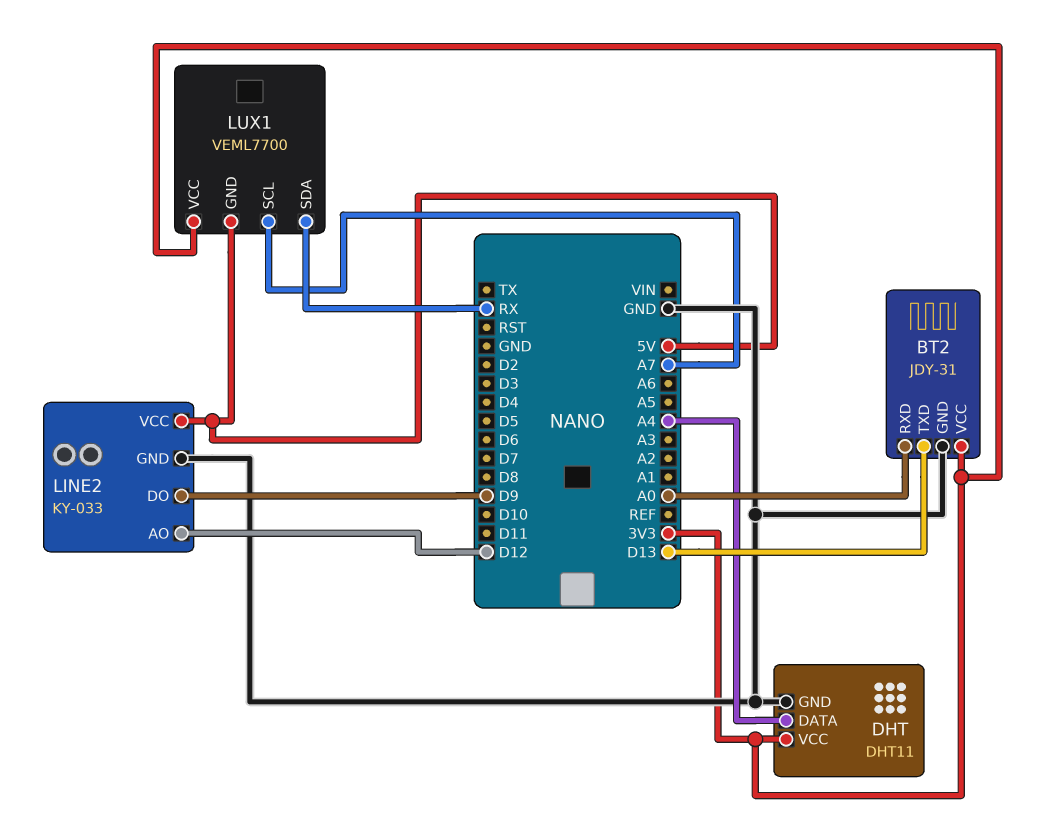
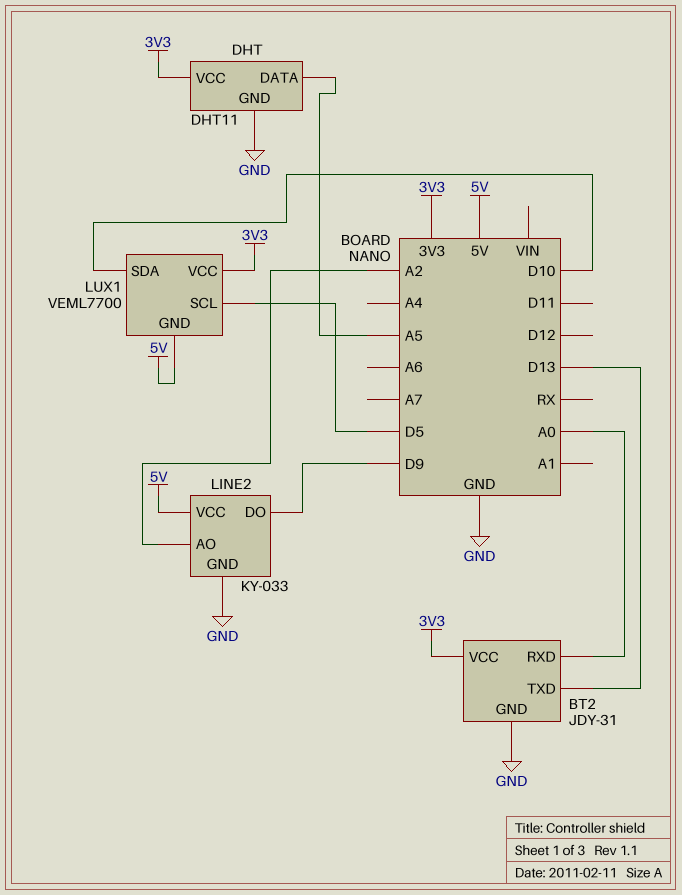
DHT pin DATA: A4 -> A5
LINE2 pin AO: D12 -> A2
LUX1 pin SCL: A7 -> D5
LUX1 pin SDA: RX -> D10

